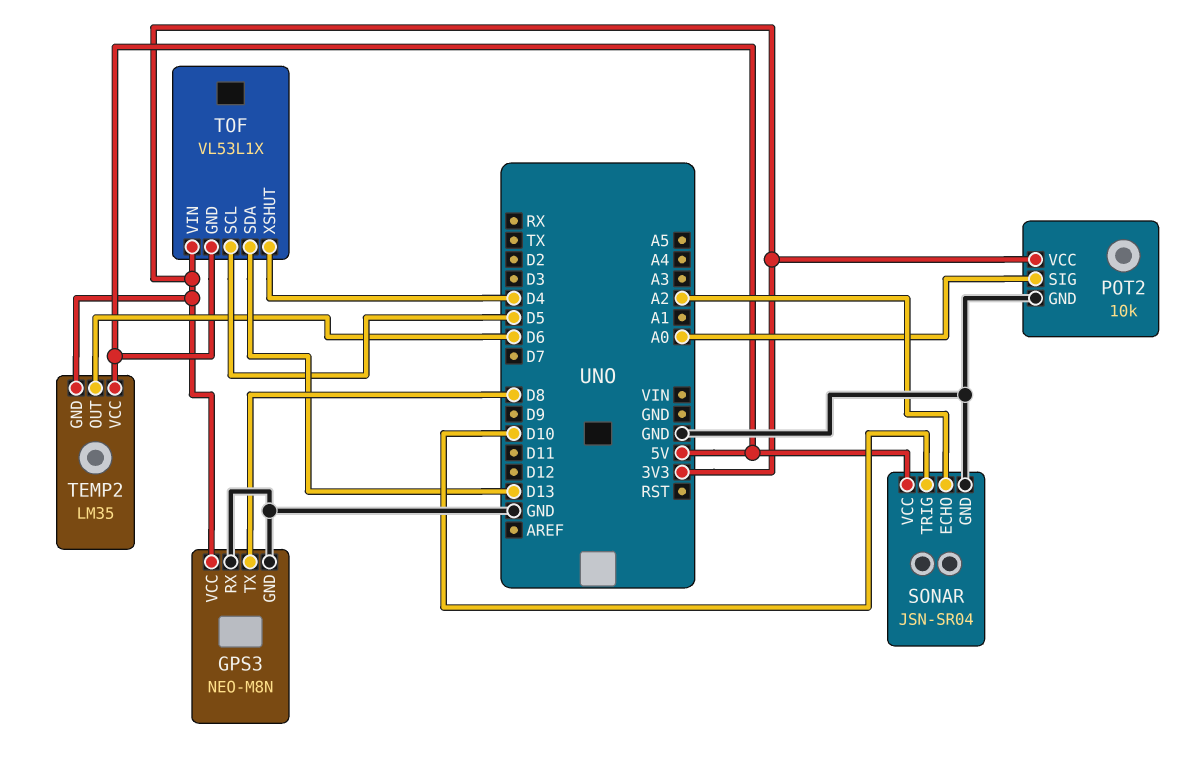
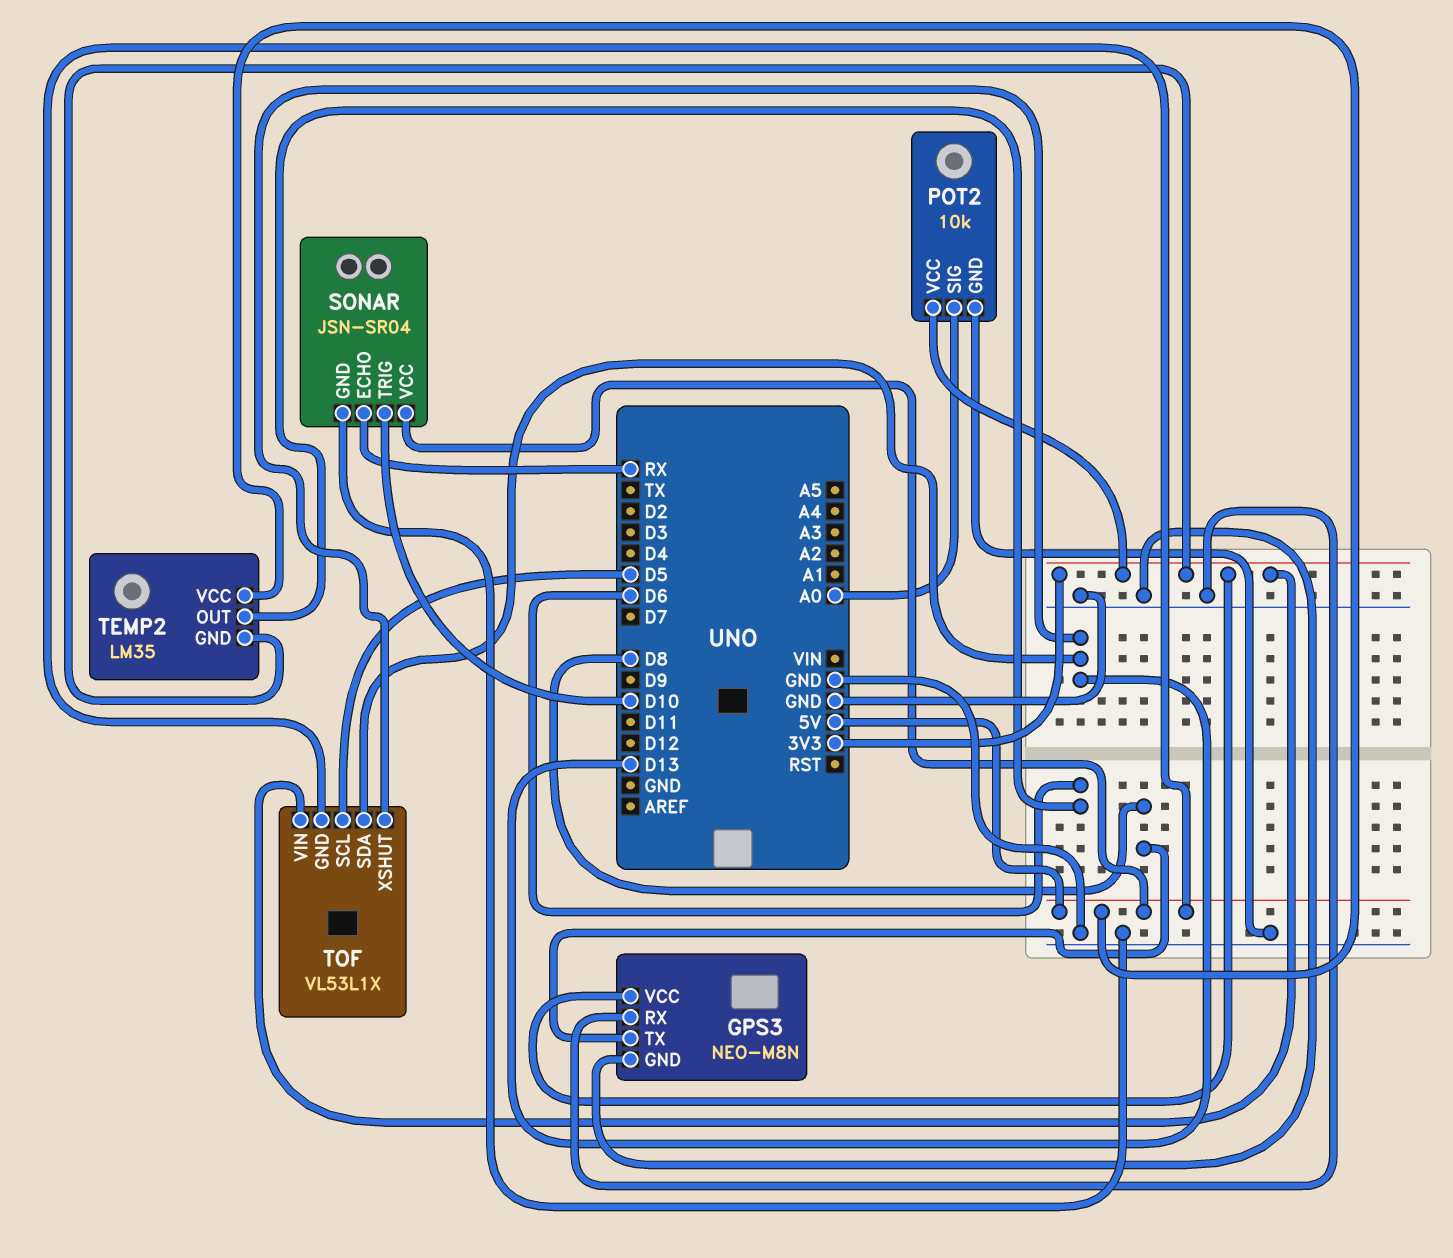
SONAR pin ECHO: A2 -> RX
TOF pin XSHUT: D4 -> D13

